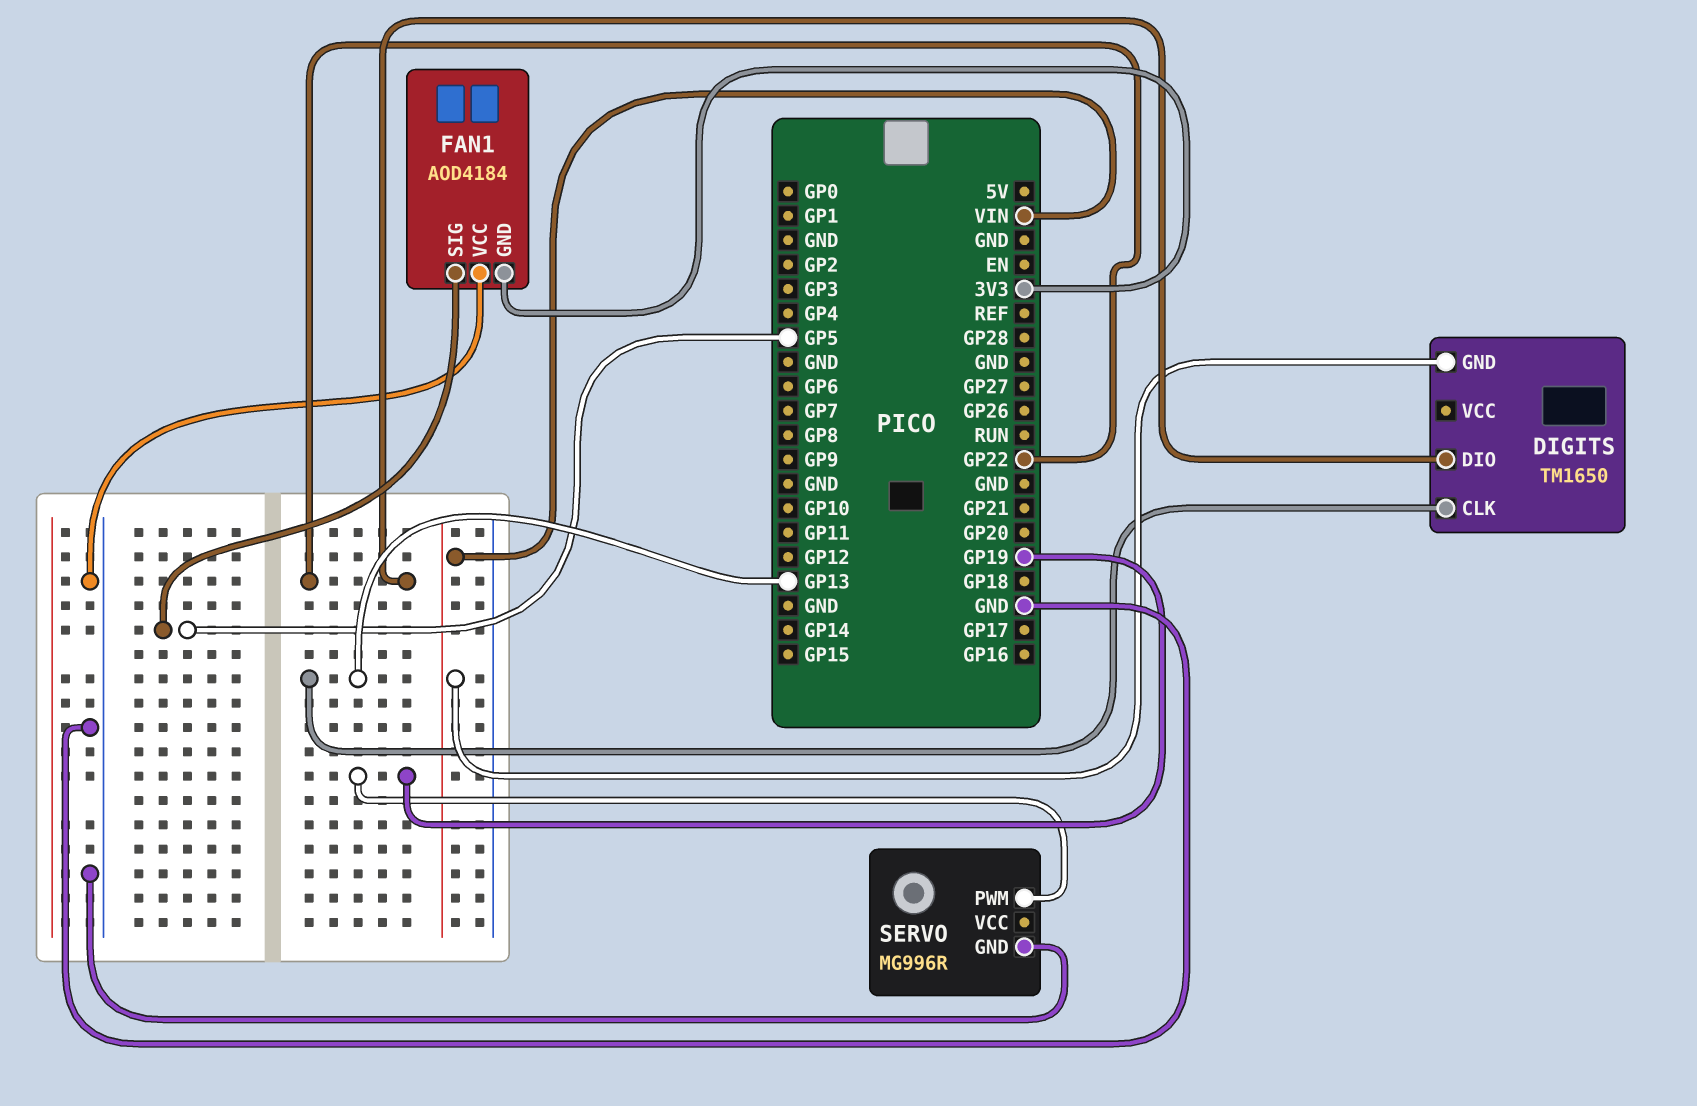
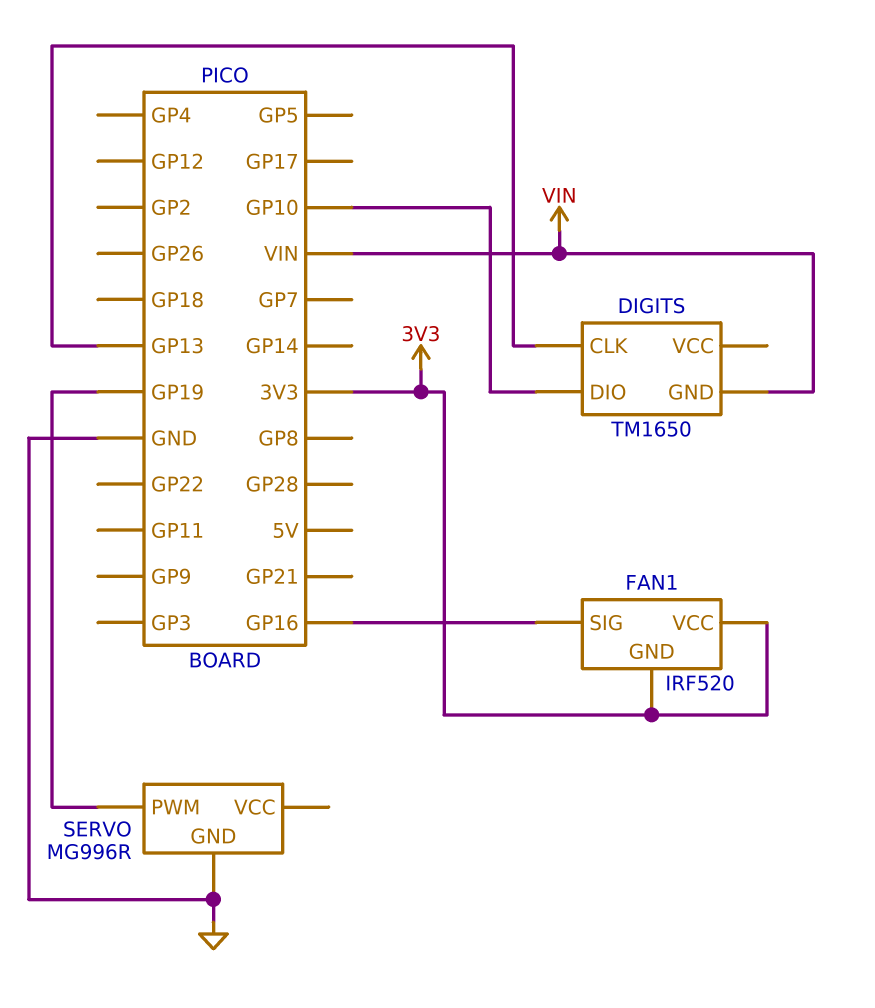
DIGITS pin DIO: GP22 -> GP10
FAN1: AOD4184 -> IRF520
FAN1 pin SIG: GP5 -> GP16
FAN1 pin VCC: GND -> 3V3

